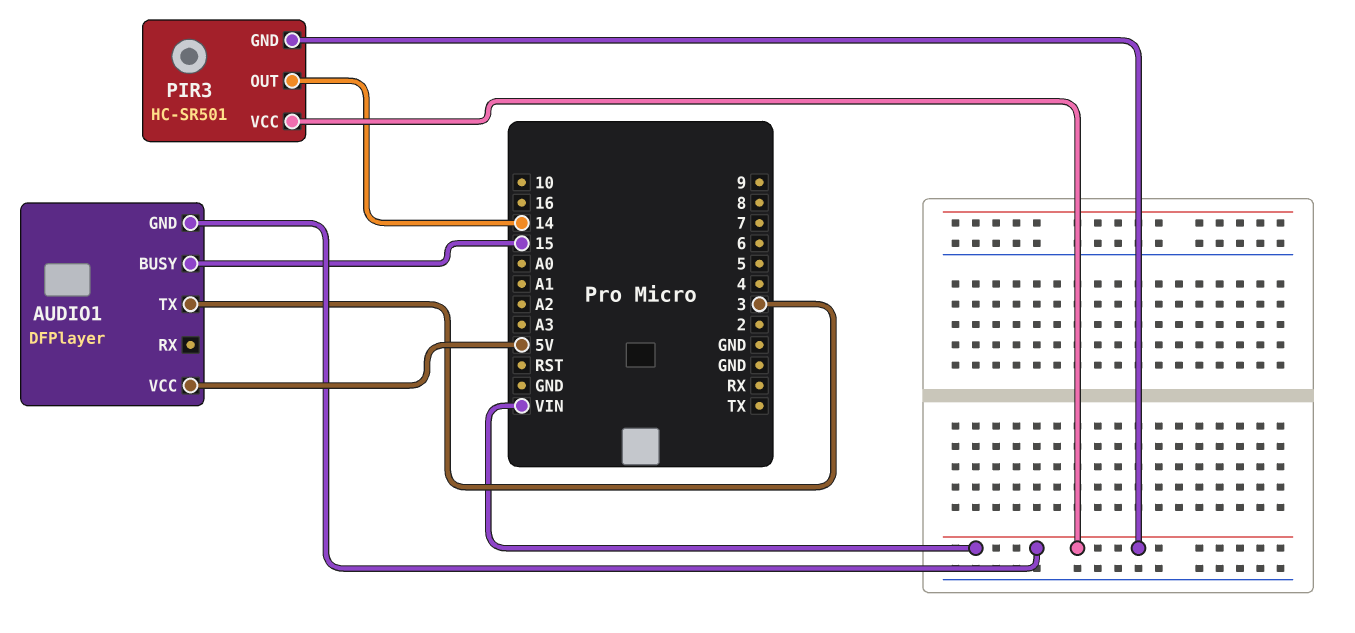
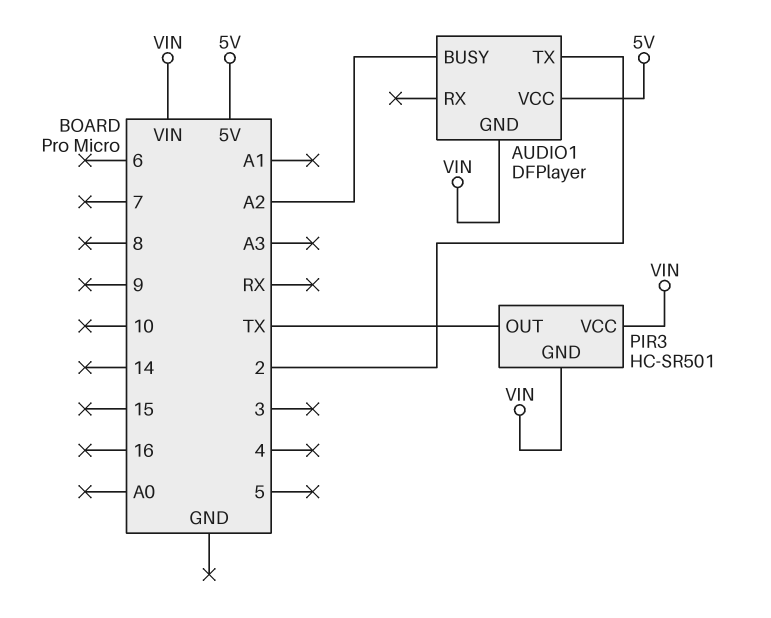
AUDIO1 pin BUSY: 15 -> A2
AUDIO1 pin TX: 3 -> 2
PIR3 pin OUT: 14 -> TX

